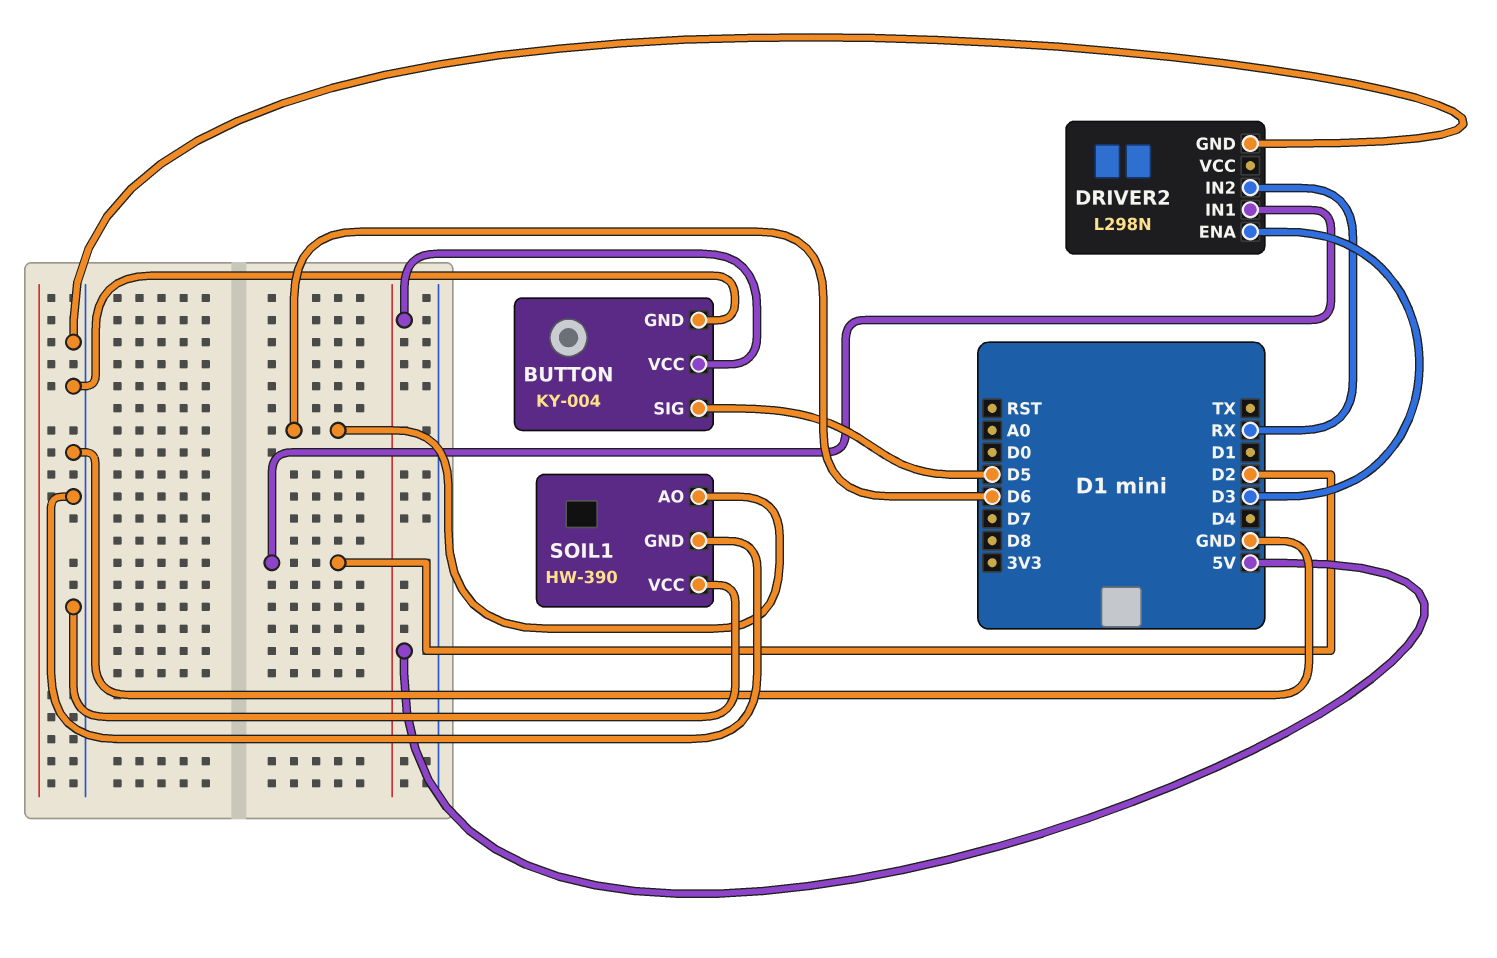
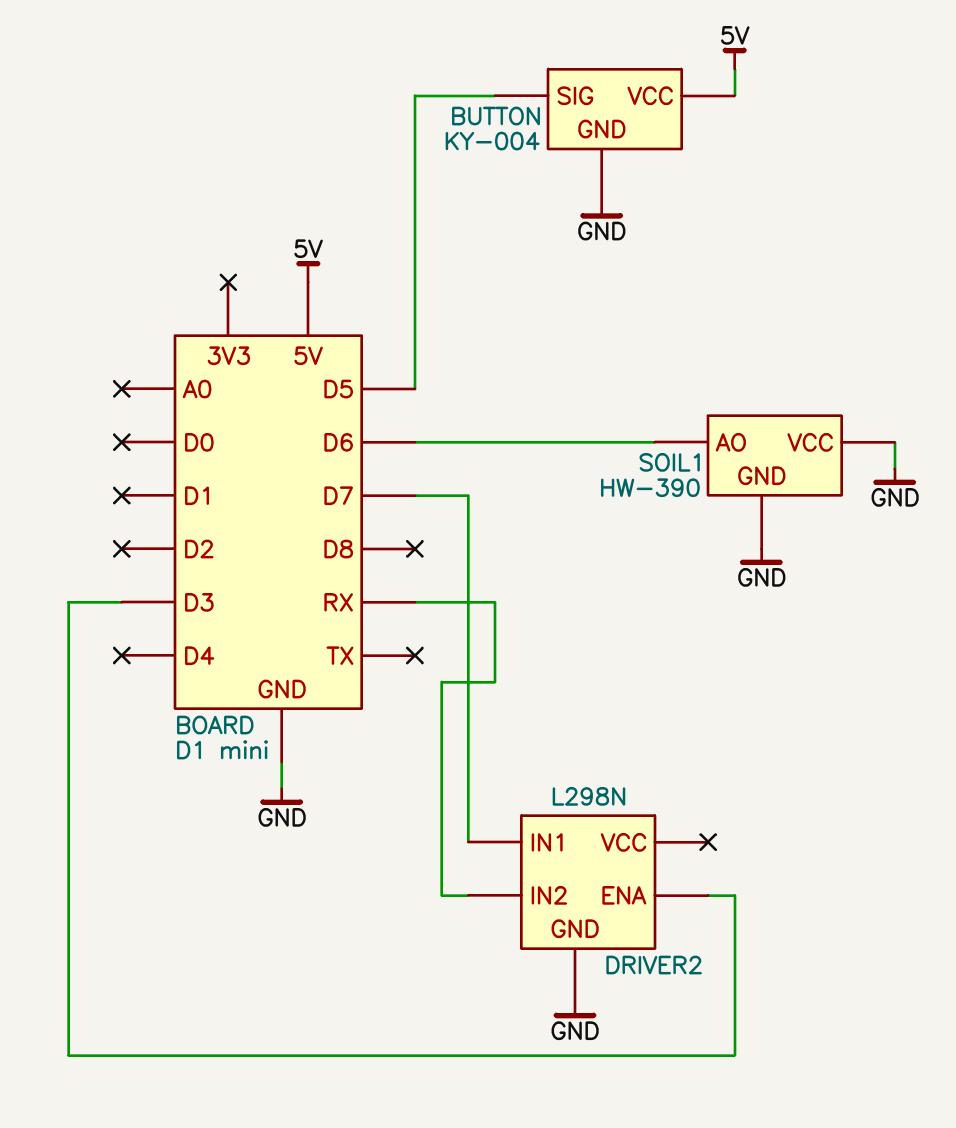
DRIVER2 pin IN1: D2 -> D7

